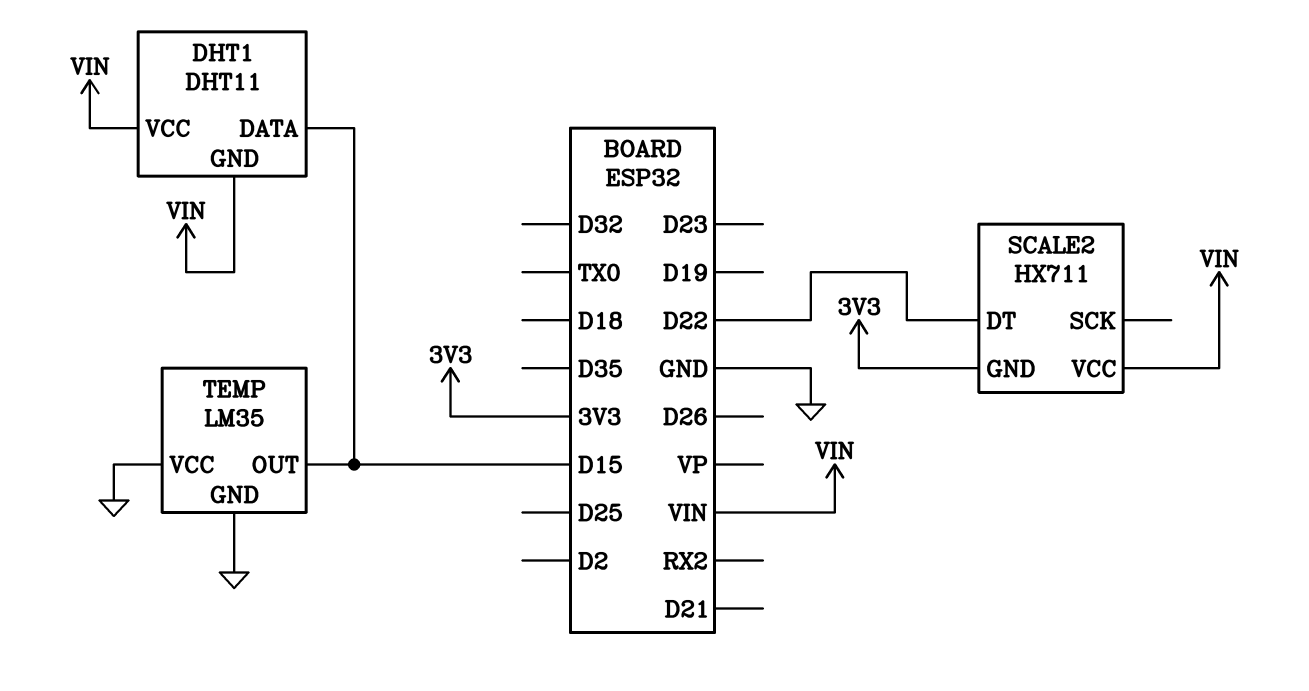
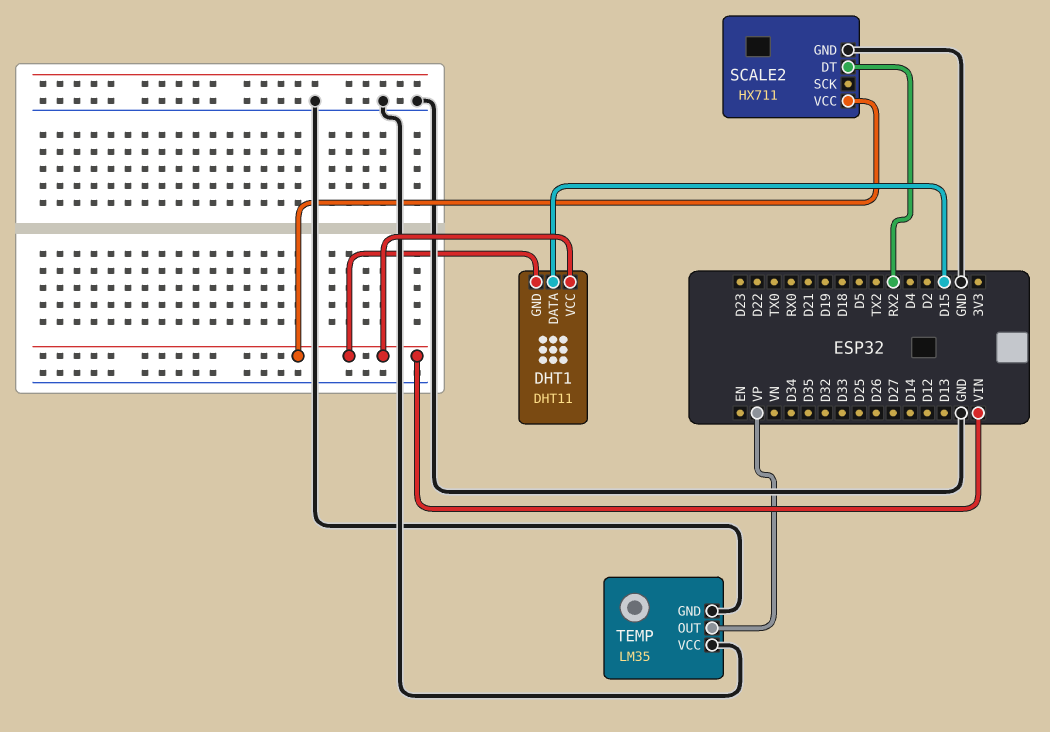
SCALE2 pin DT: D22 -> RX2
SCALE2 pin GND: 3V3 -> GND
TEMP pin OUT: D15 -> VP

